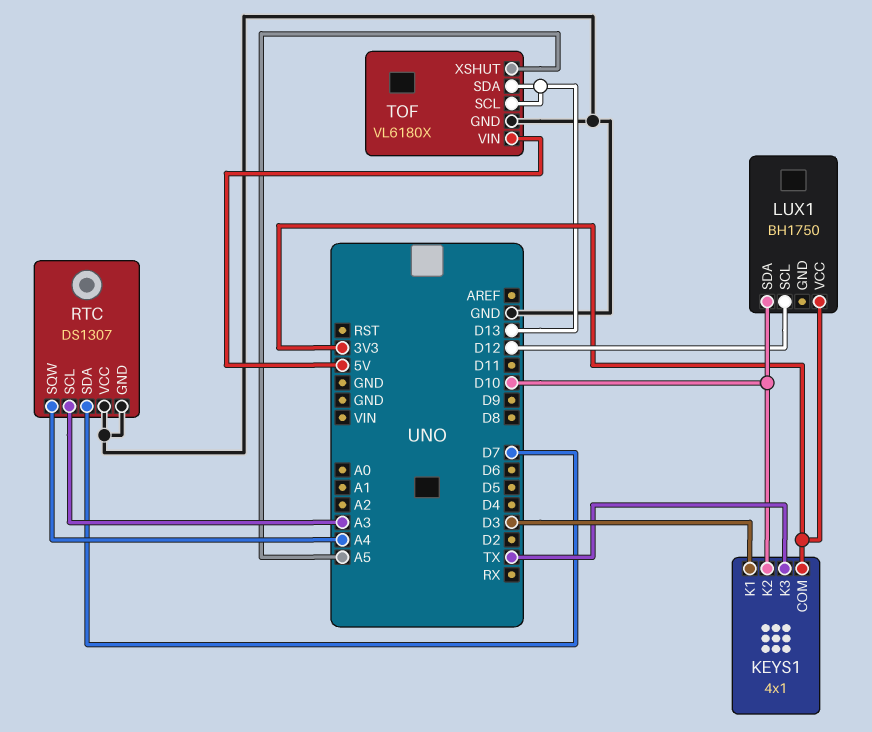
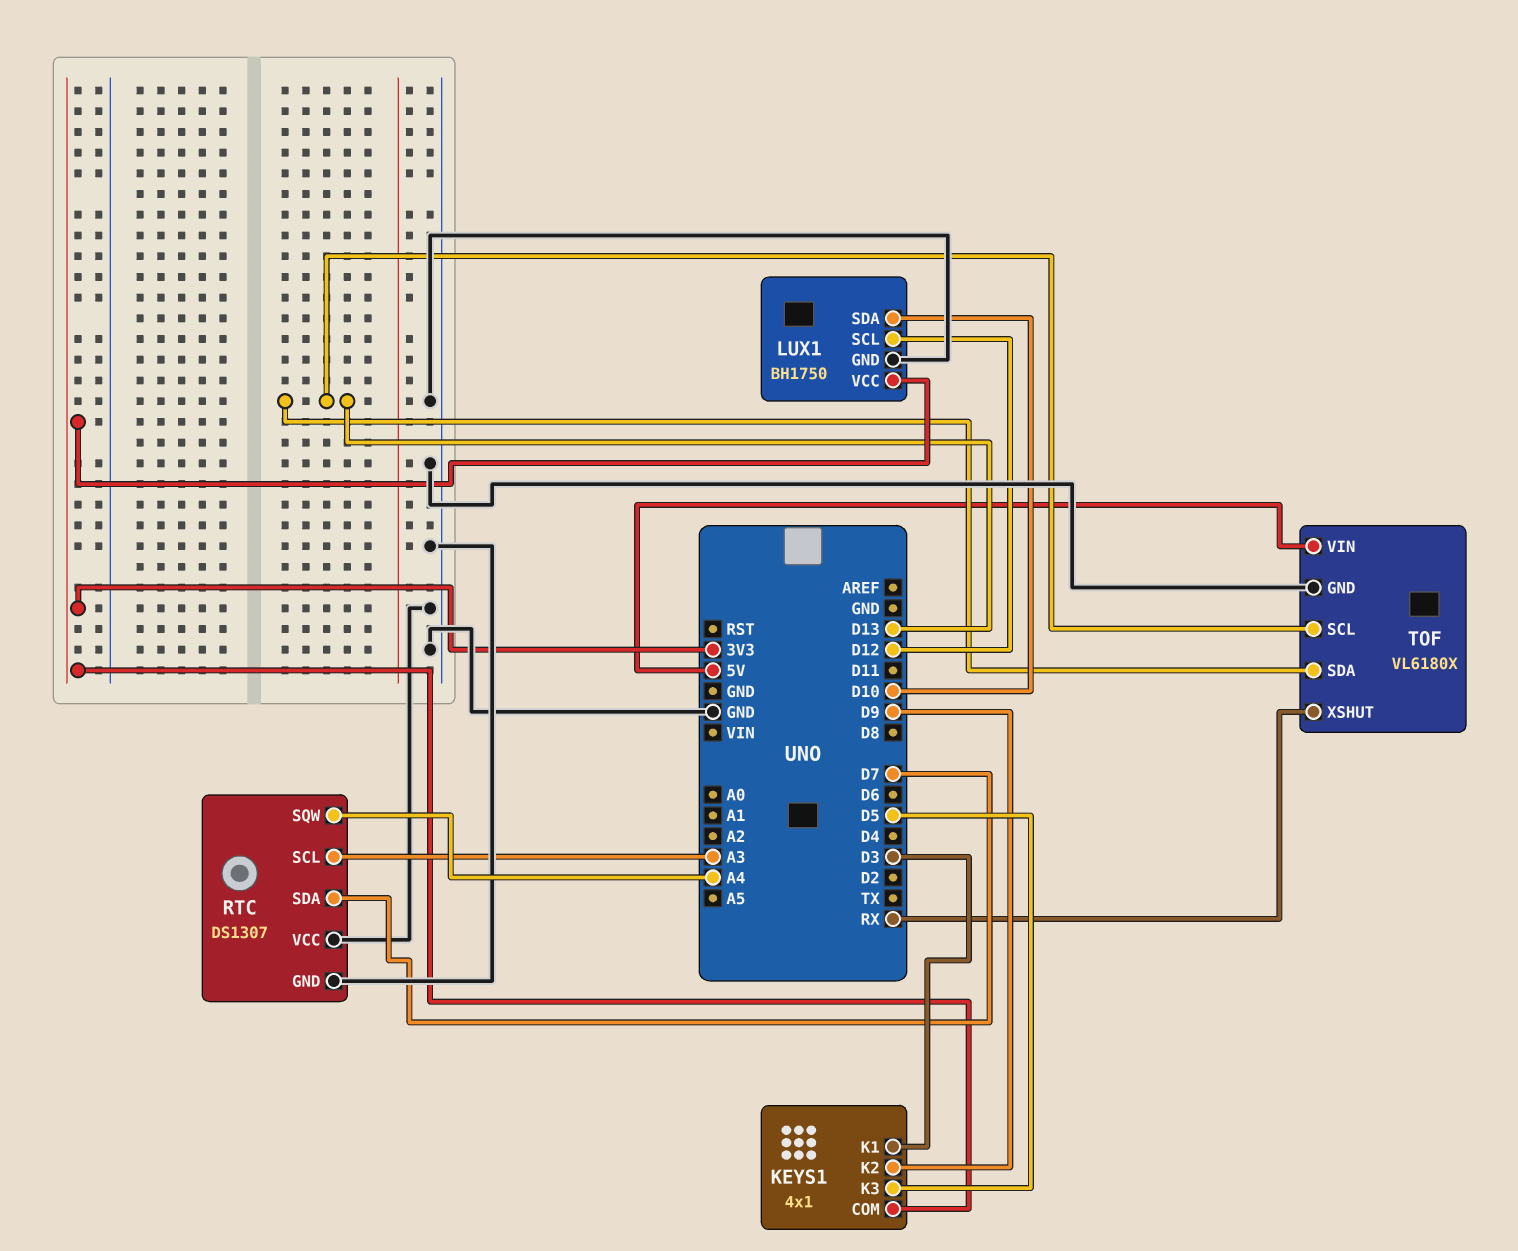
KEYS1 pin K2: D10 -> D9
KEYS1 pin K3: TX -> D5
LUX1 pin GND: none -> GND
TOF pin XSHUT: A5 -> RX

